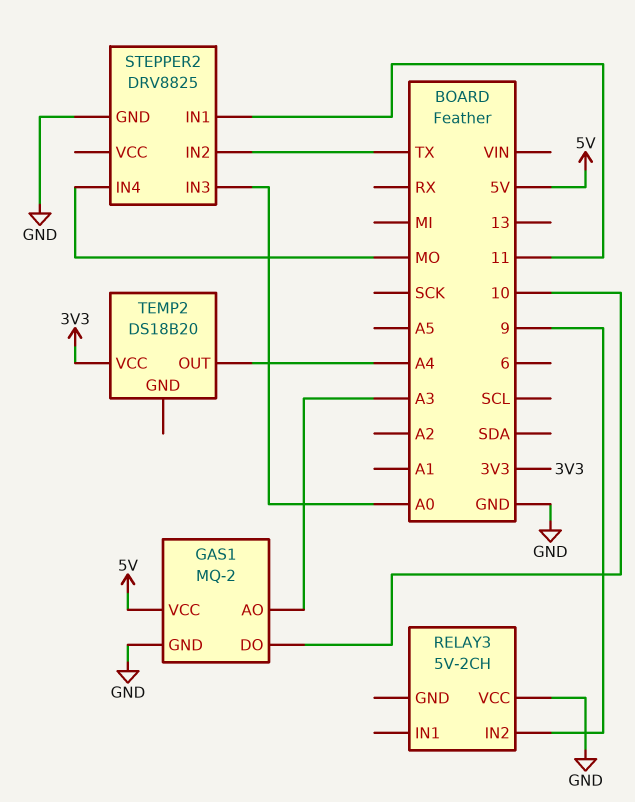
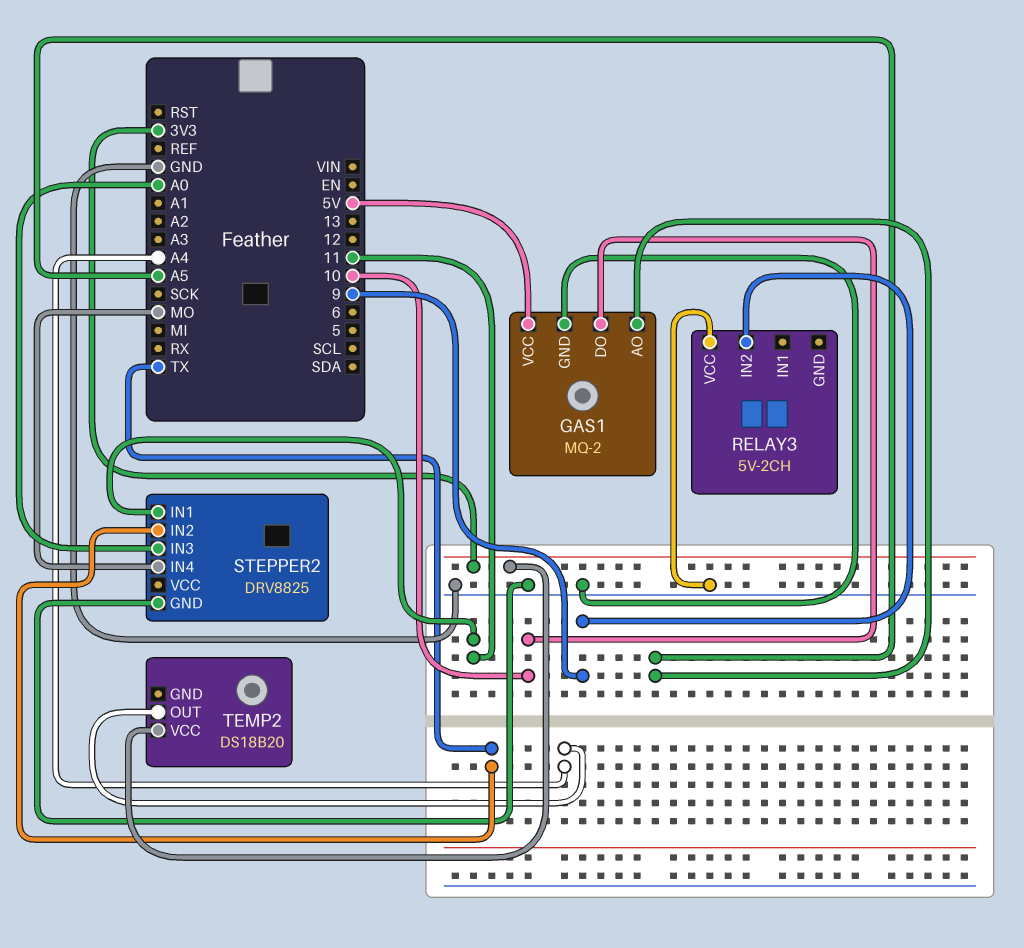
GAS1 pin AO: A3 -> A5

